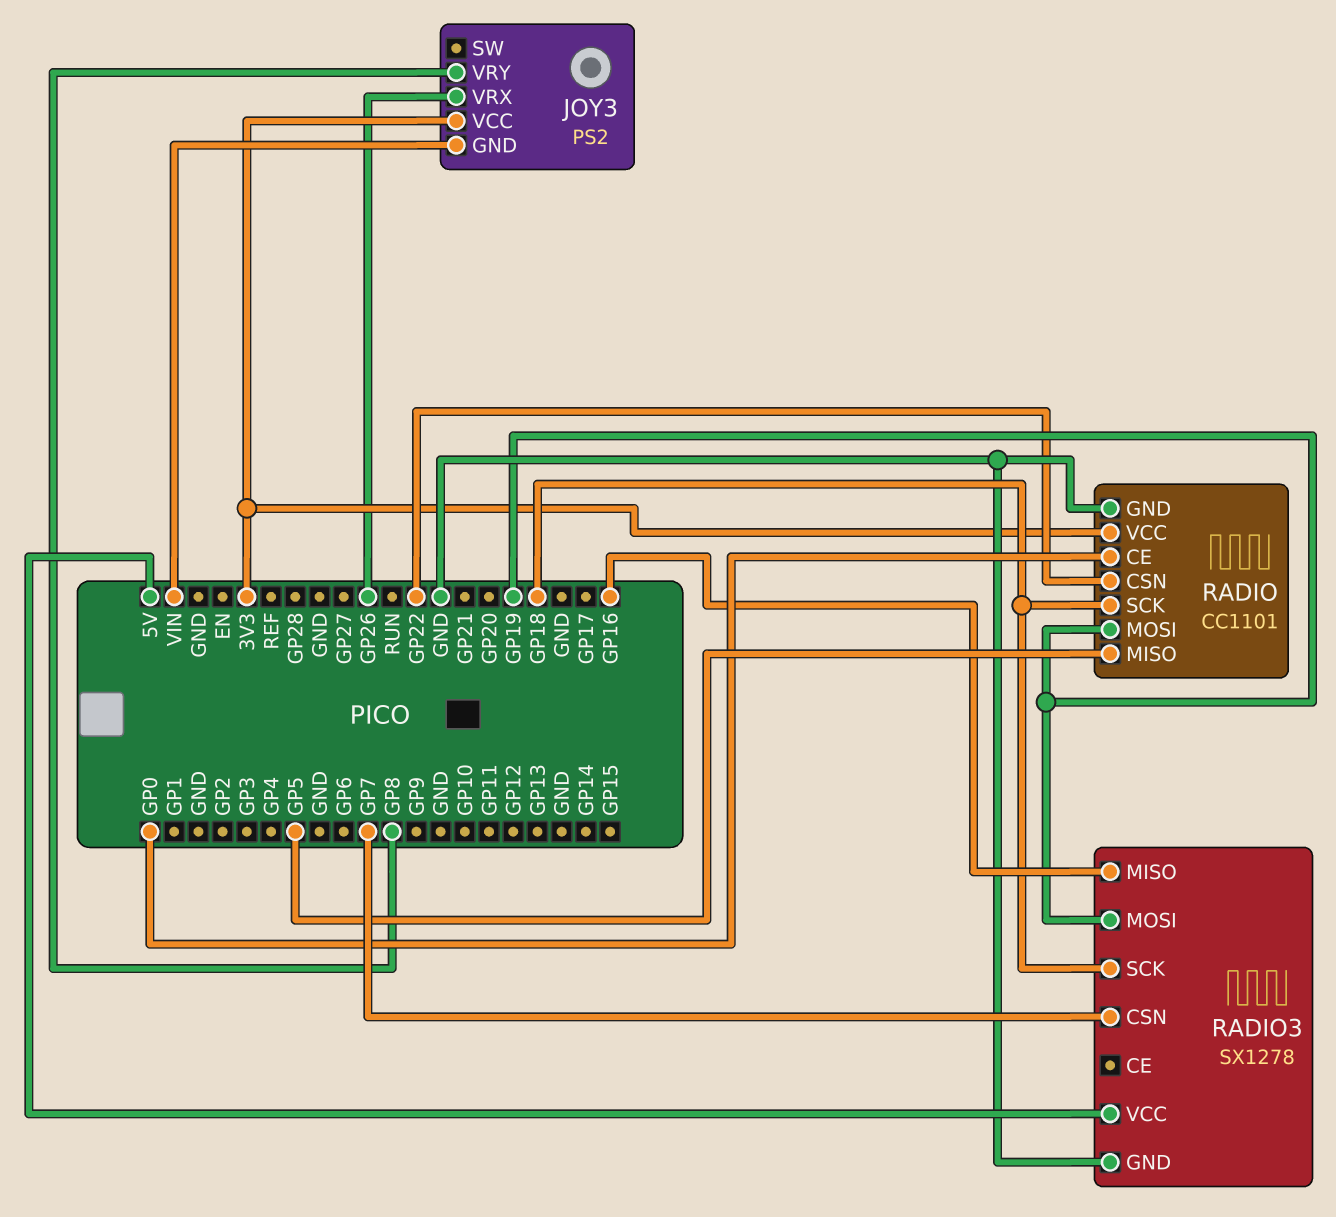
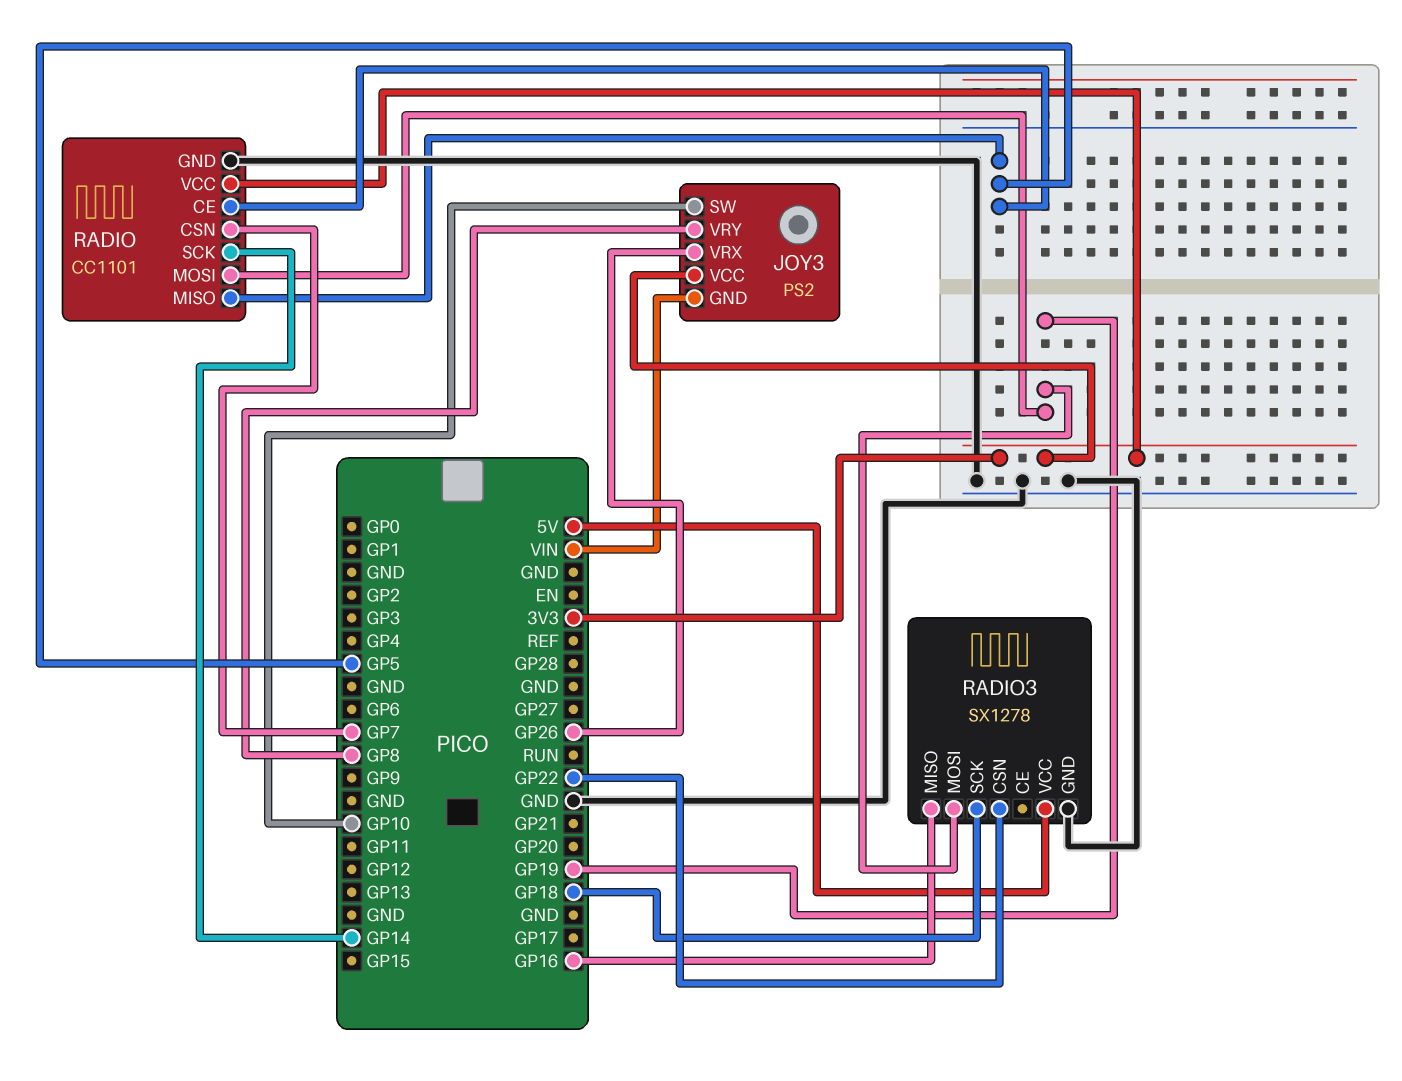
JOY3 pin SW: none -> GP10
RADIO pin CE: GP0 -> GP5
RADIO pin CSN: GP22 -> GP7
RADIO pin SCK: GP18 -> GP14
RADIO3 pin CSN: GP7 -> GP22

